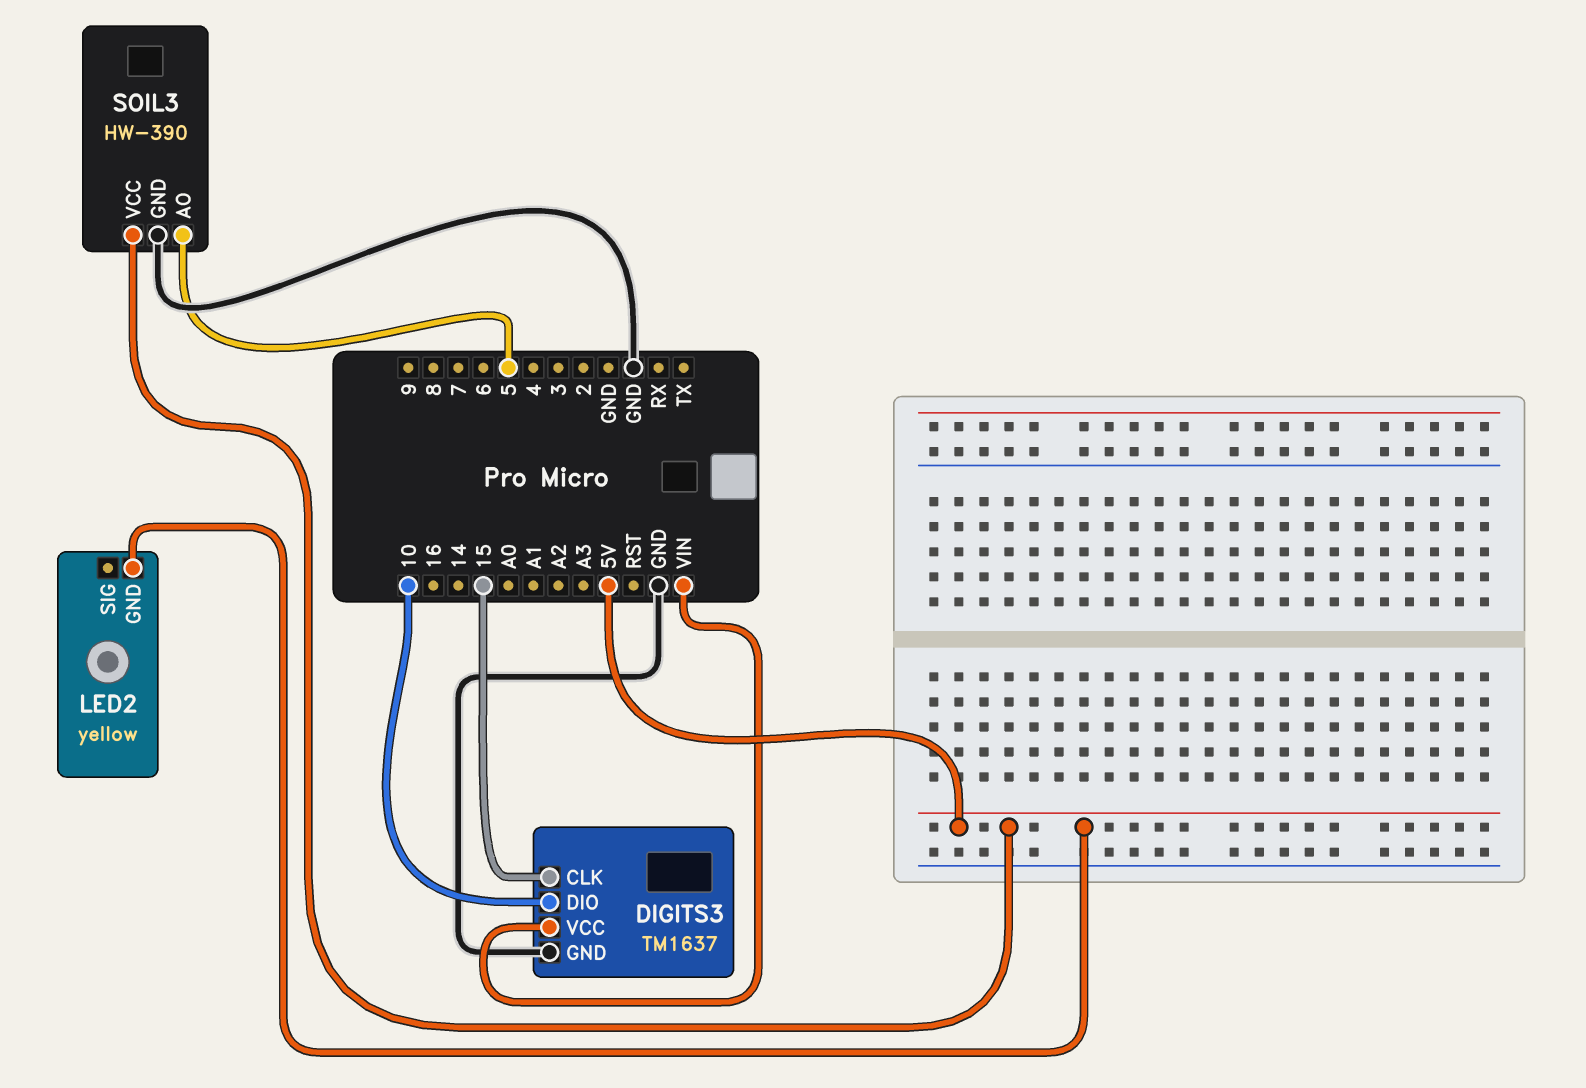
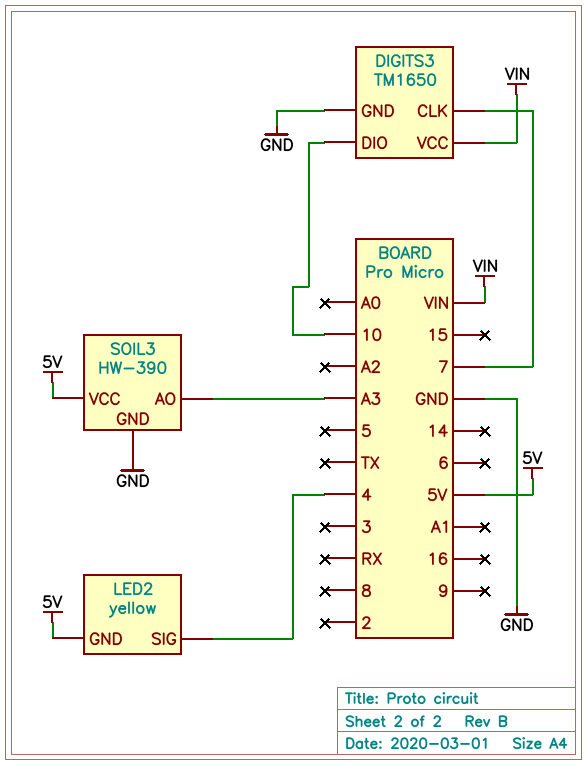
DIGITS3: TM1637 -> TM1650
DIGITS3 pin CLK: 15 -> 7
LED2 pin SIG: none -> 4
SOIL3 pin AO: 5 -> A3

